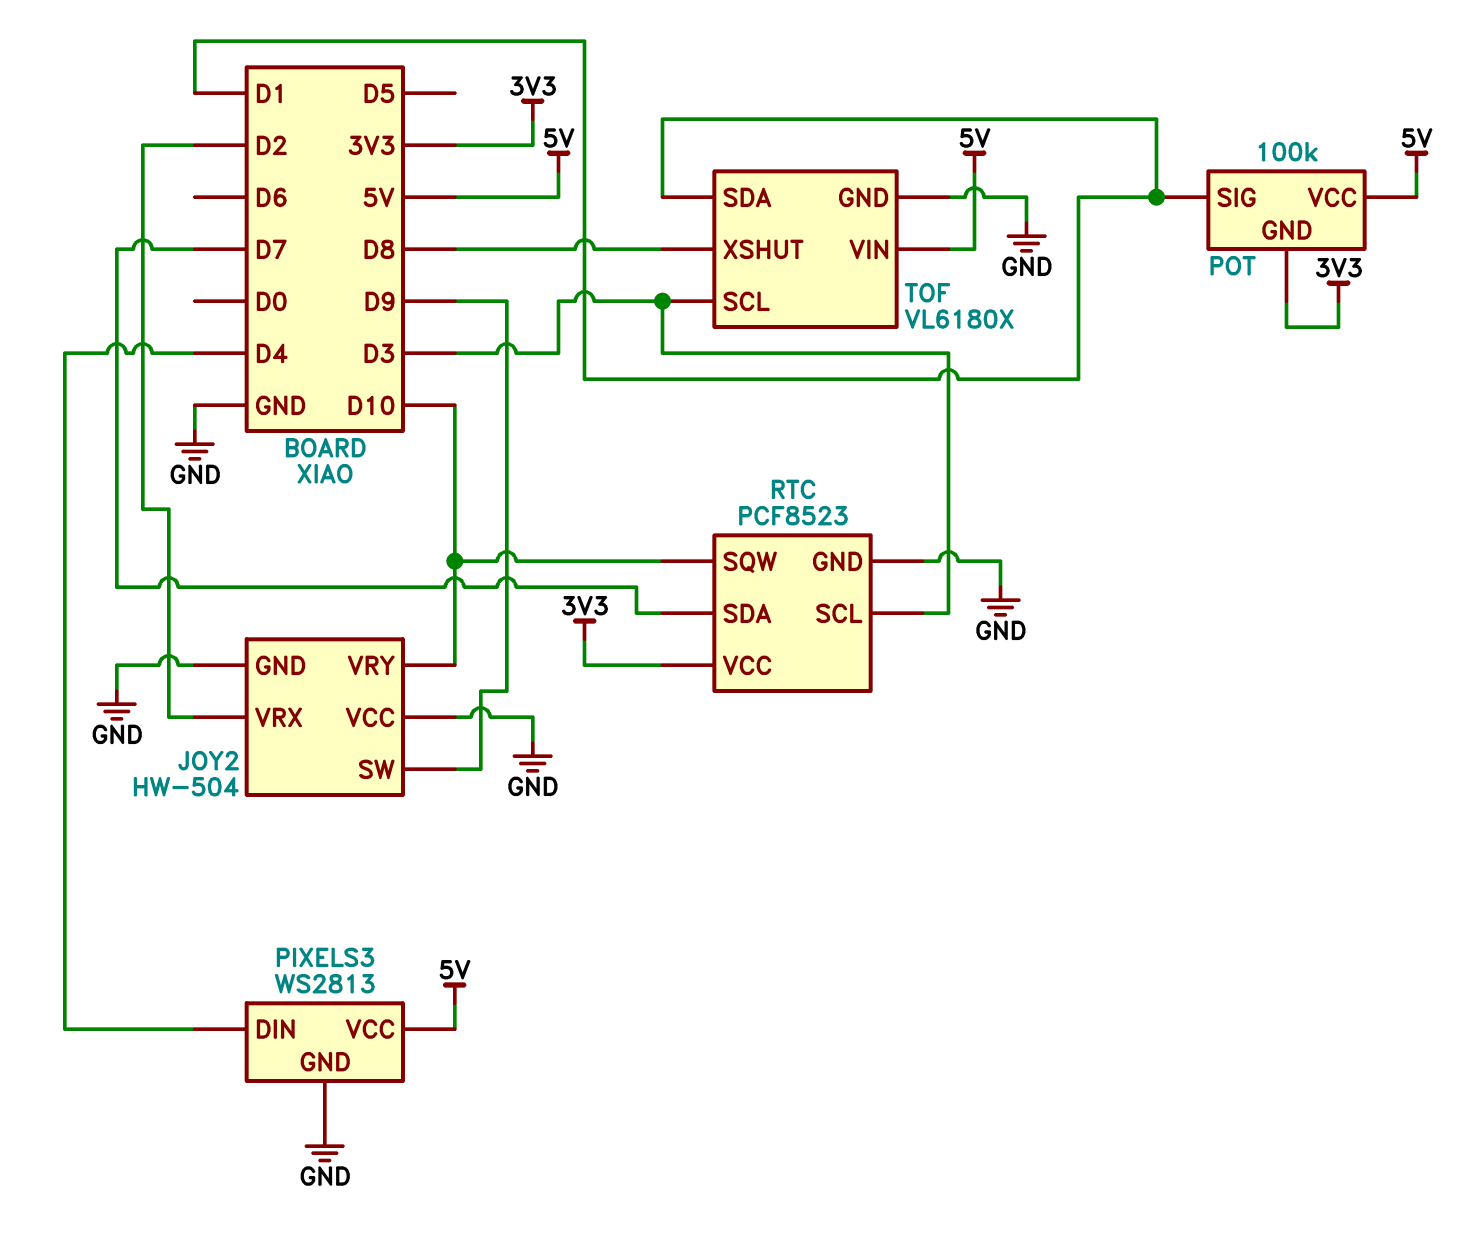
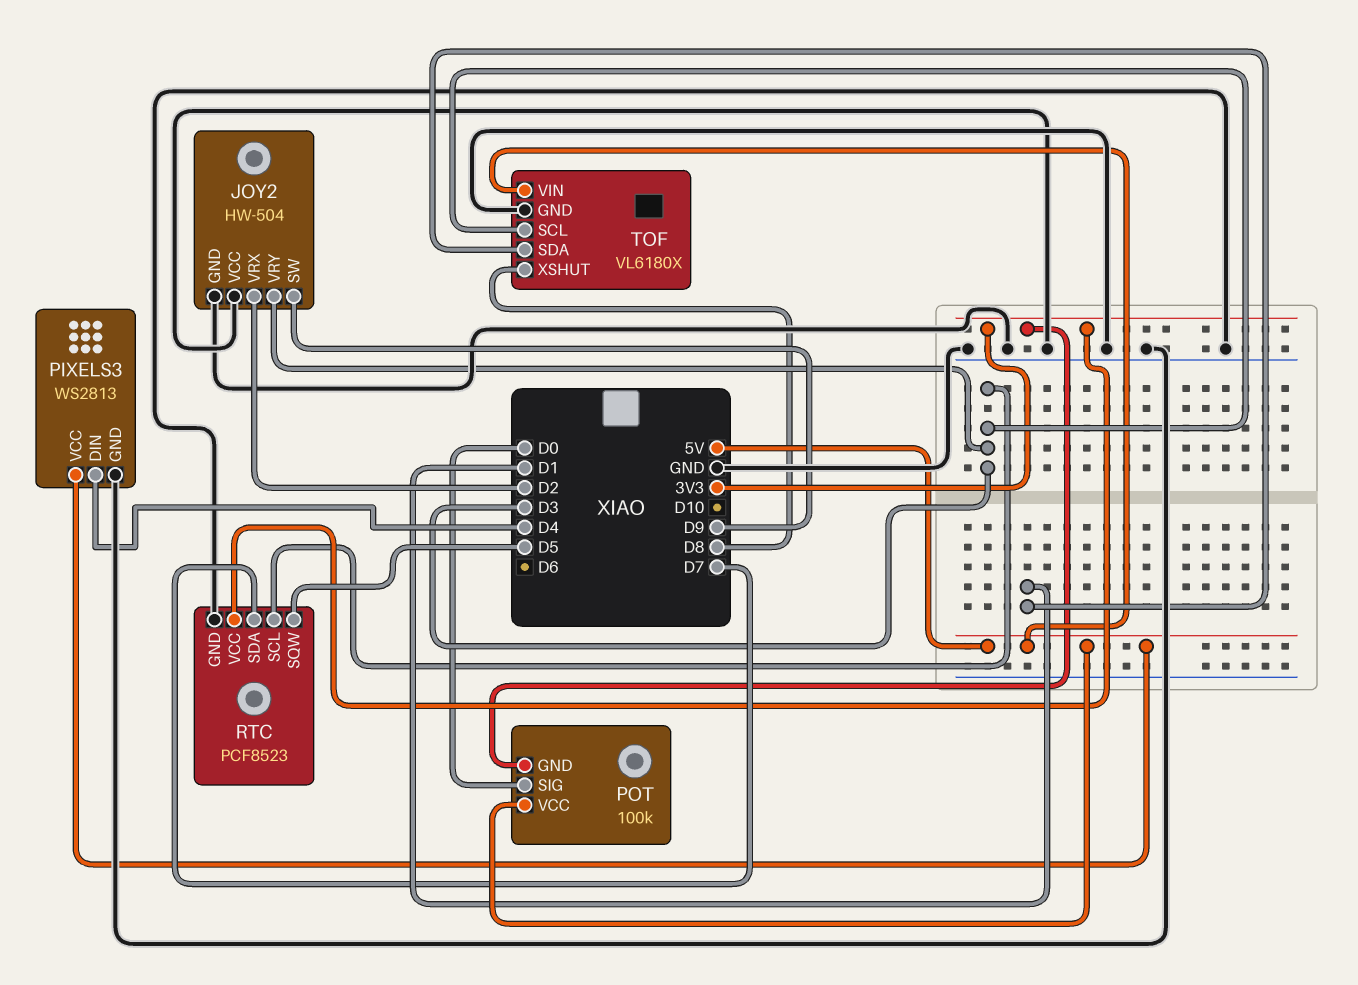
JOY2 pin VRY: D10 -> D3
POT pin SIG: D1 -> D0
RTC pin SQW: D10 -> D5

